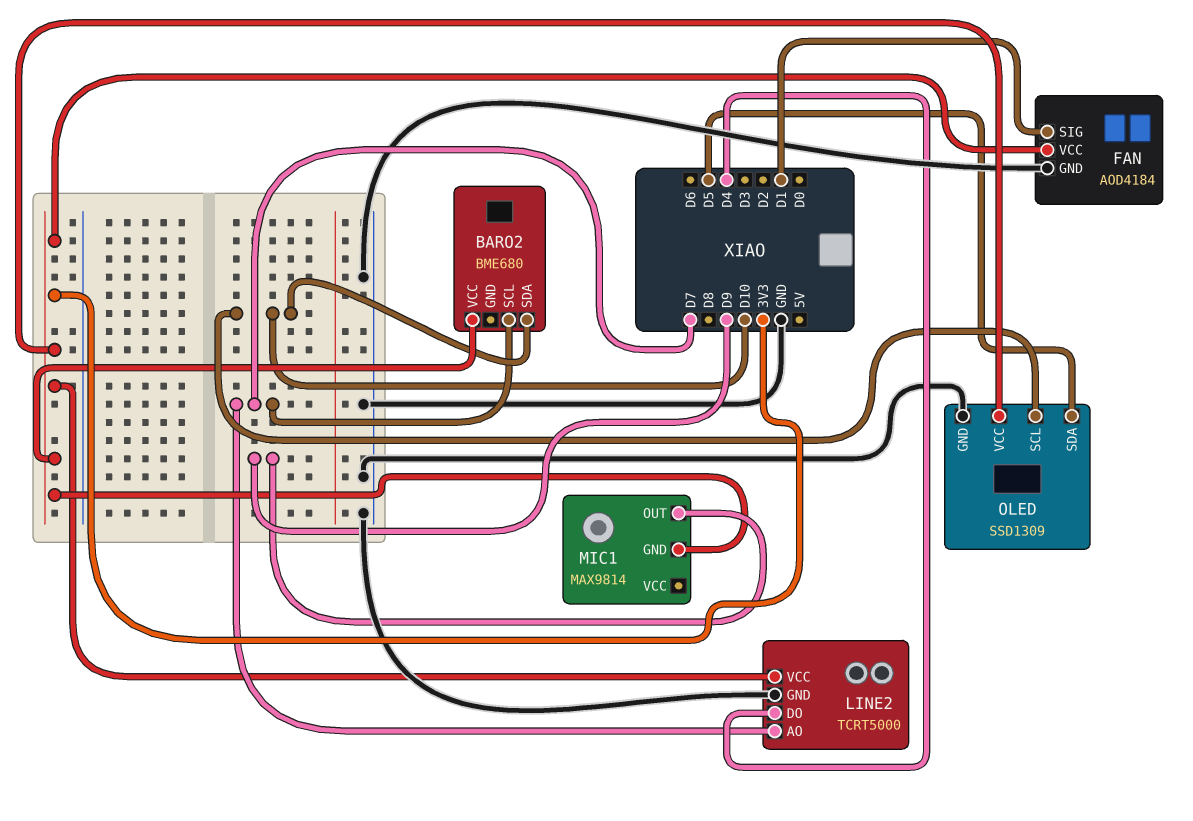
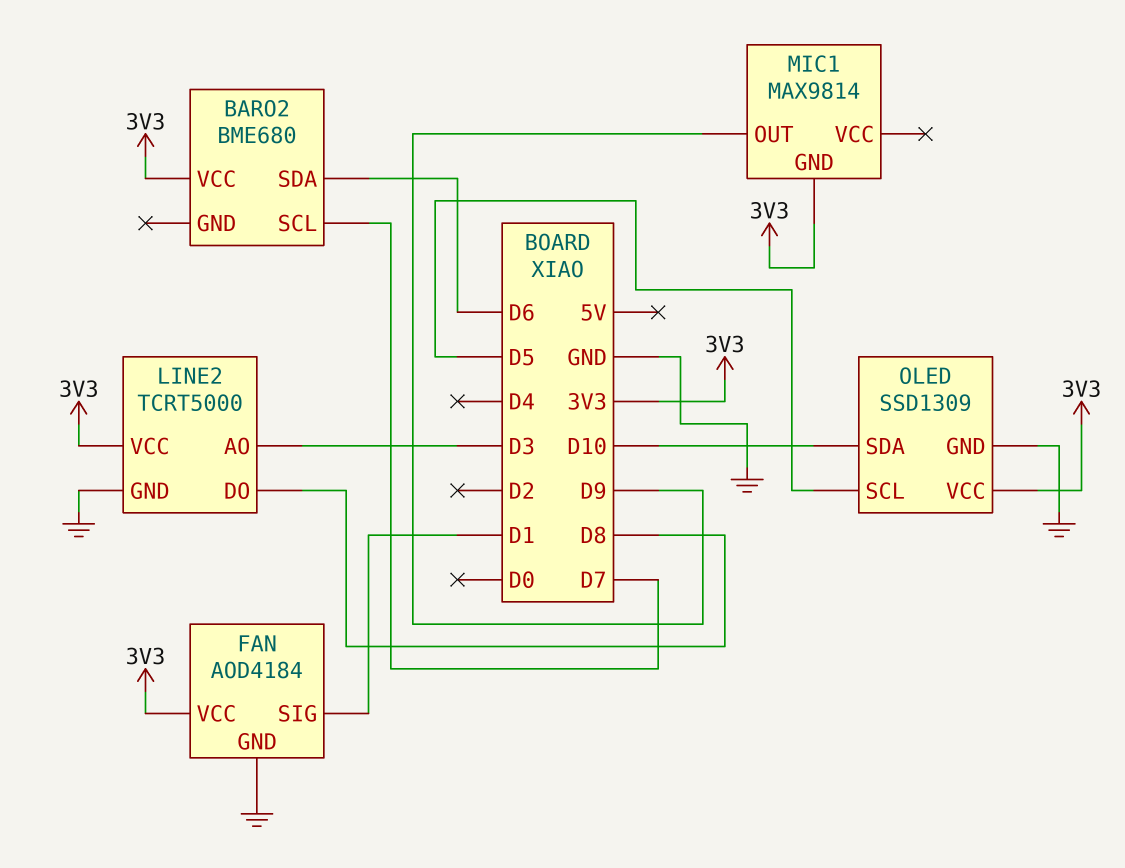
BARO2 pin SDA: D10 -> D6
LINE2 pin AO: D7 -> D3
LINE2 pin DO: D4 -> D8
OLED pin SCL: D10 -> D5
OLED pin SDA: D5 -> D10

